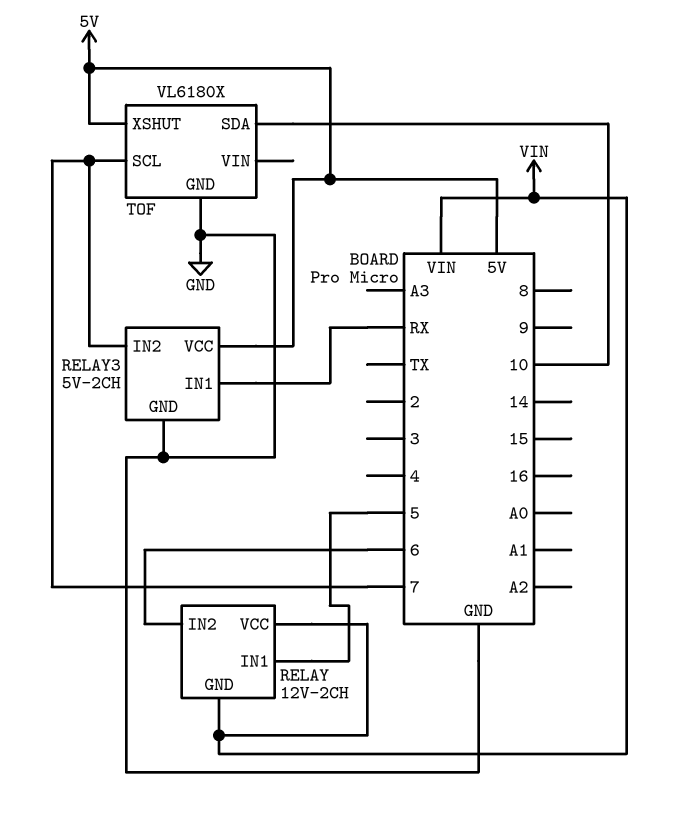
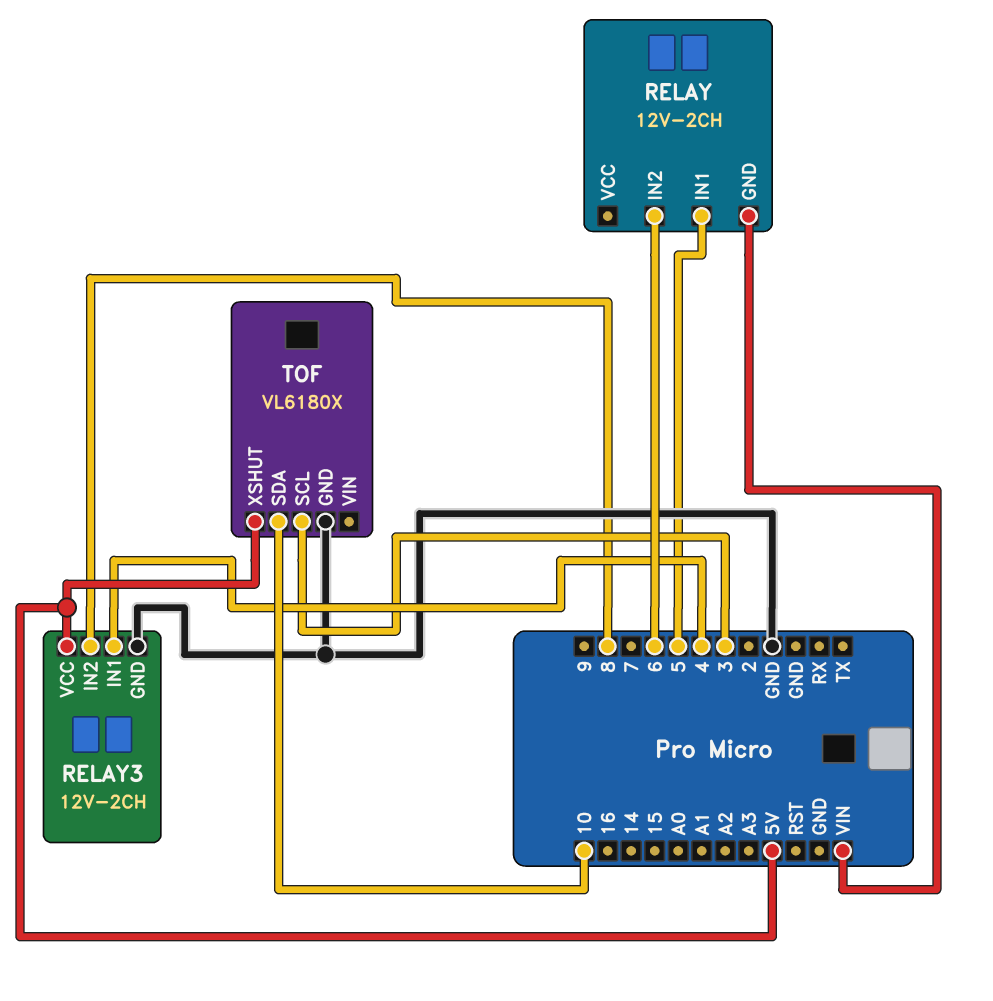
RELAY pin VCC: VIN -> none
RELAY3: 5V-2CH -> 12V-2CH
RELAY3 pin IN1: RX -> 4
RELAY3 pin IN2: 7 -> 8
TOF pin SCL: 7 -> 3

